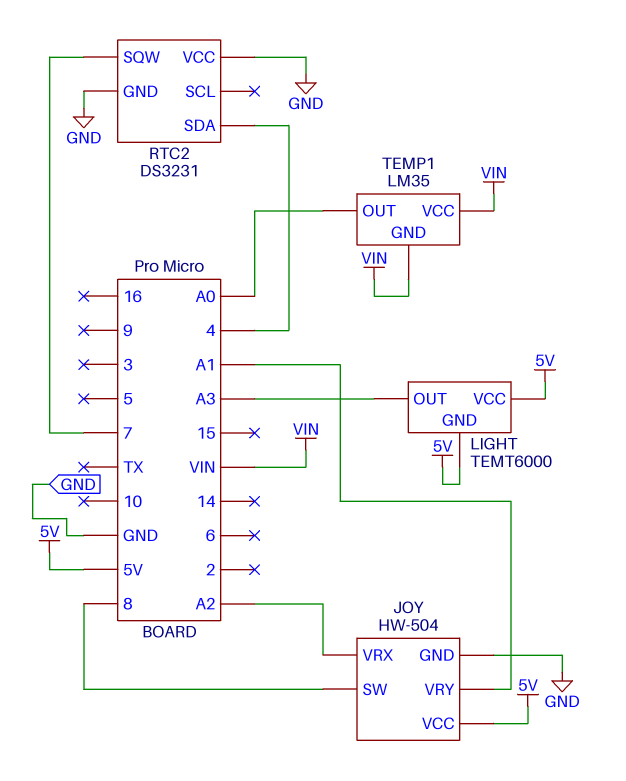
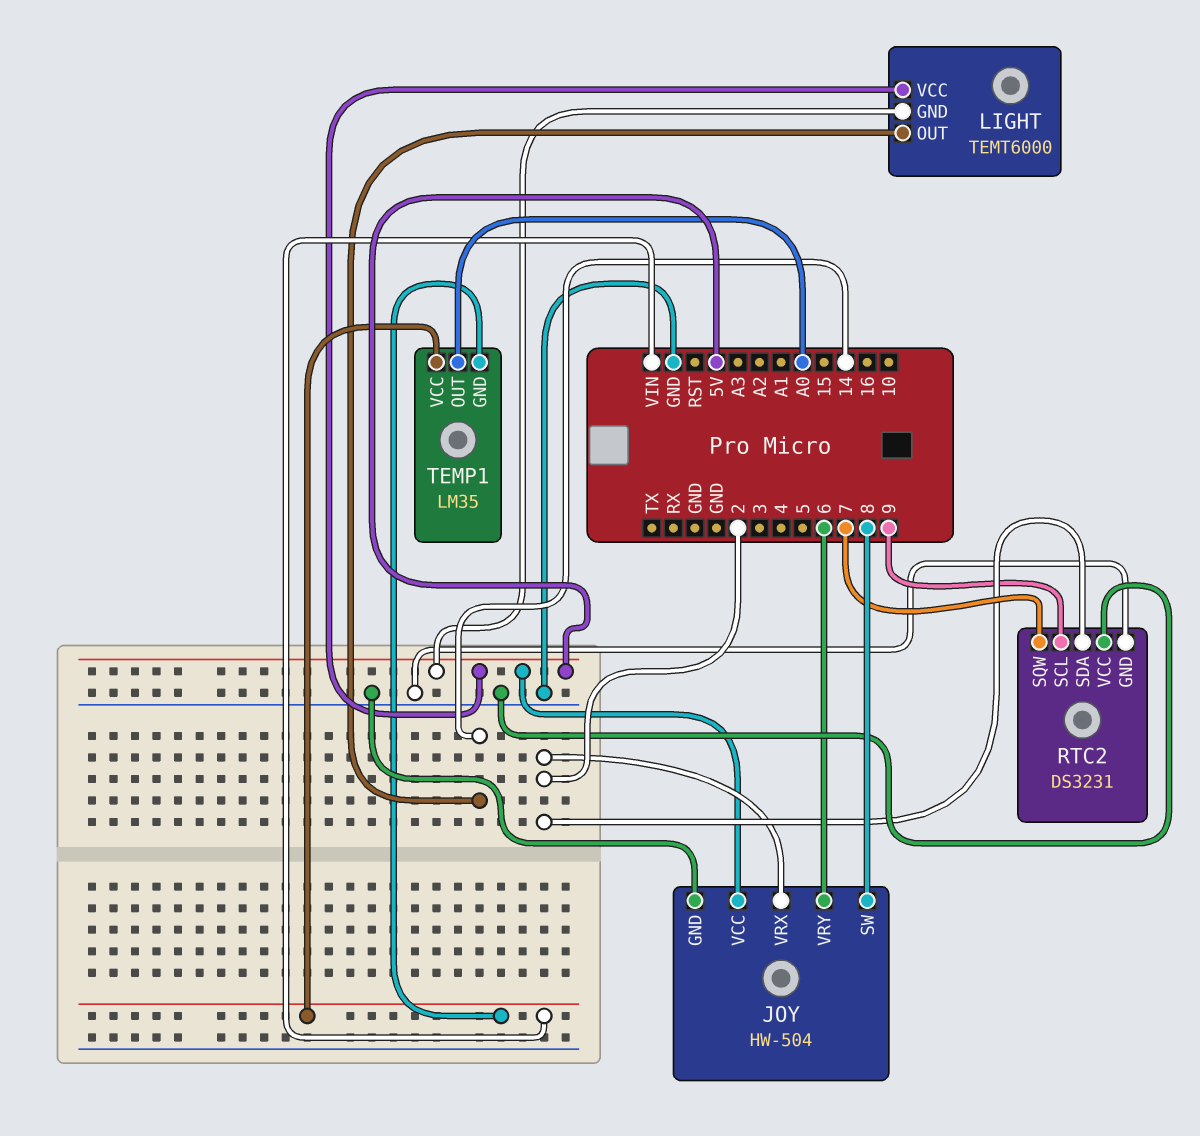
JOY pin VRX: A2 -> 2
JOY pin VRY: A1 -> 6
LIGHT pin OUT: A3 -> 14
RTC2 pin SCL: none -> 9
RTC2 pin SDA: 4 -> 2

